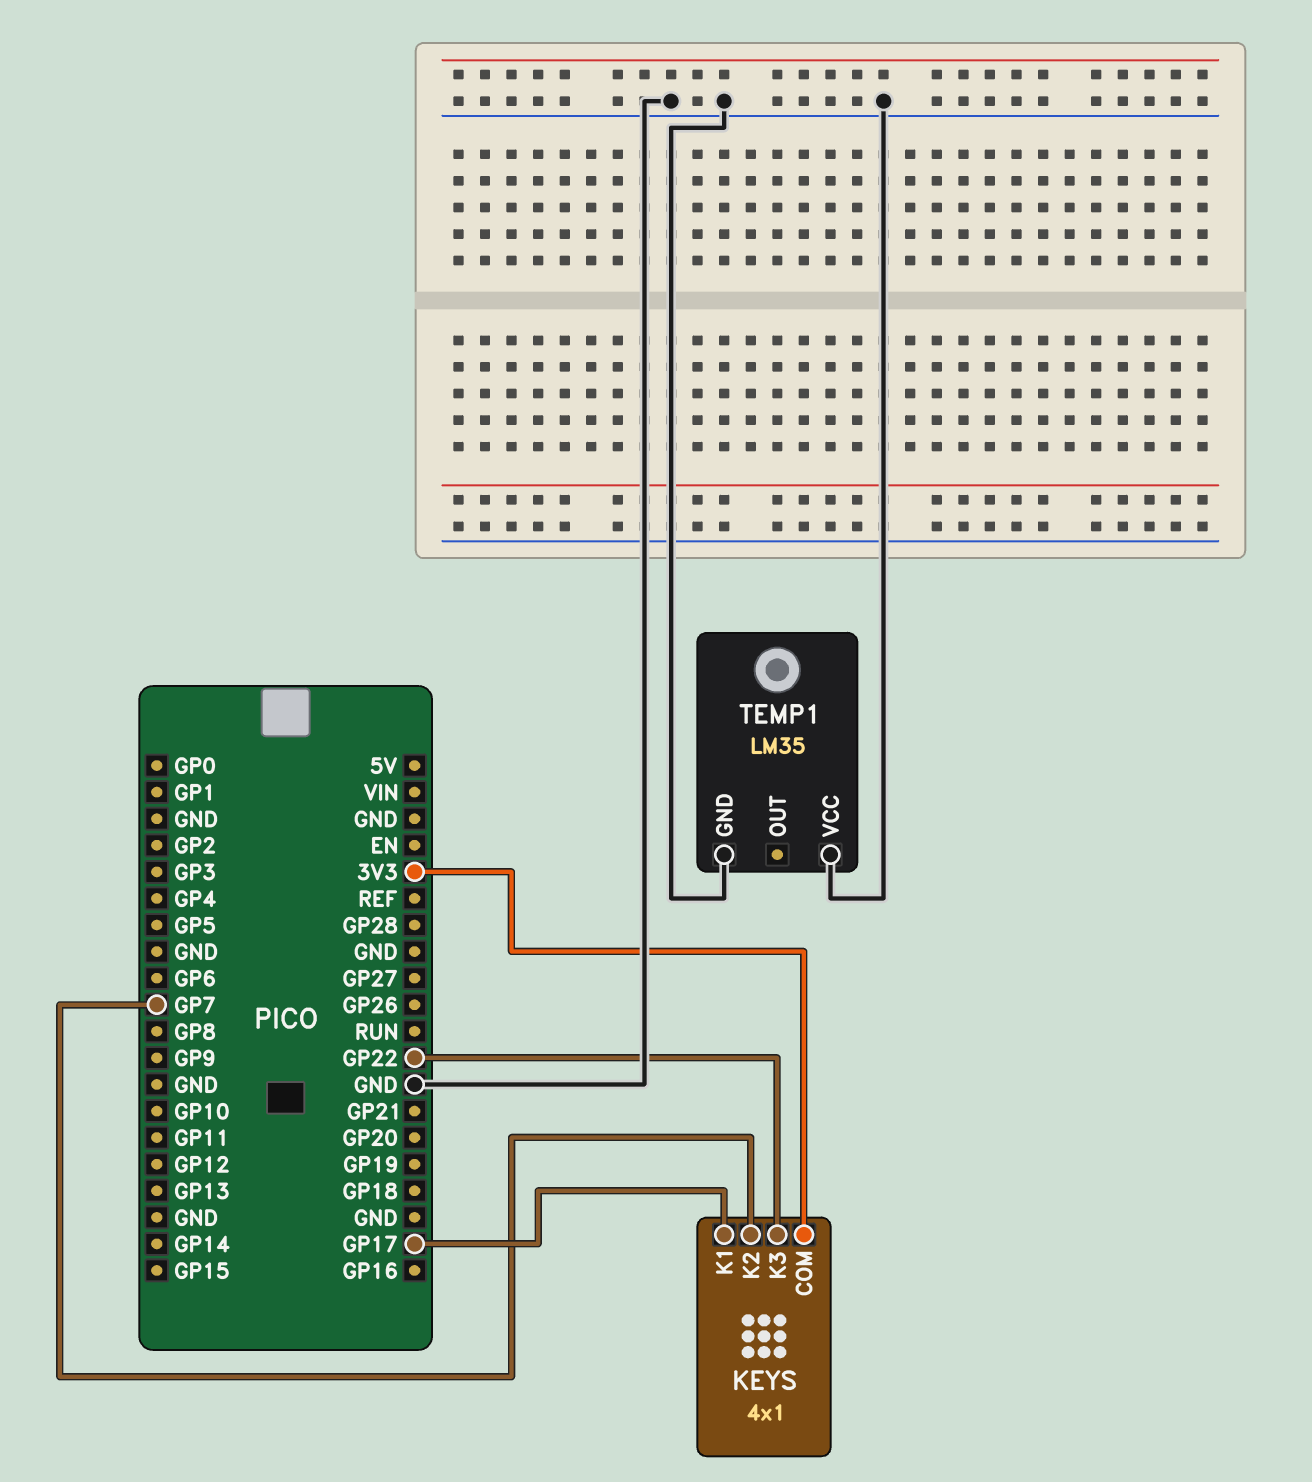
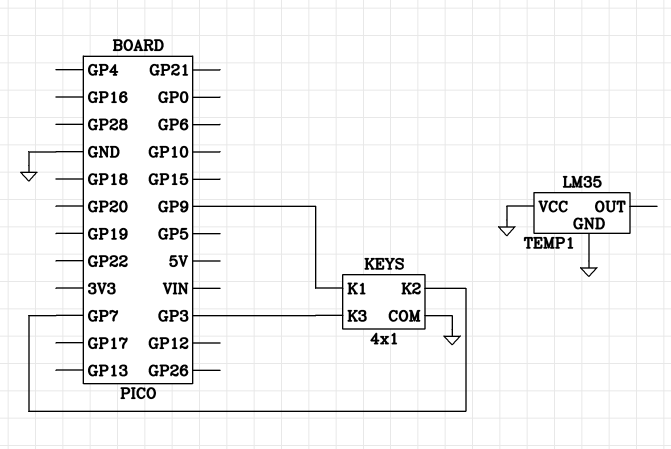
KEYS pin COM: 3V3 -> GND
KEYS pin K1: GP17 -> GP9
KEYS pin K3: GP22 -> GP3

